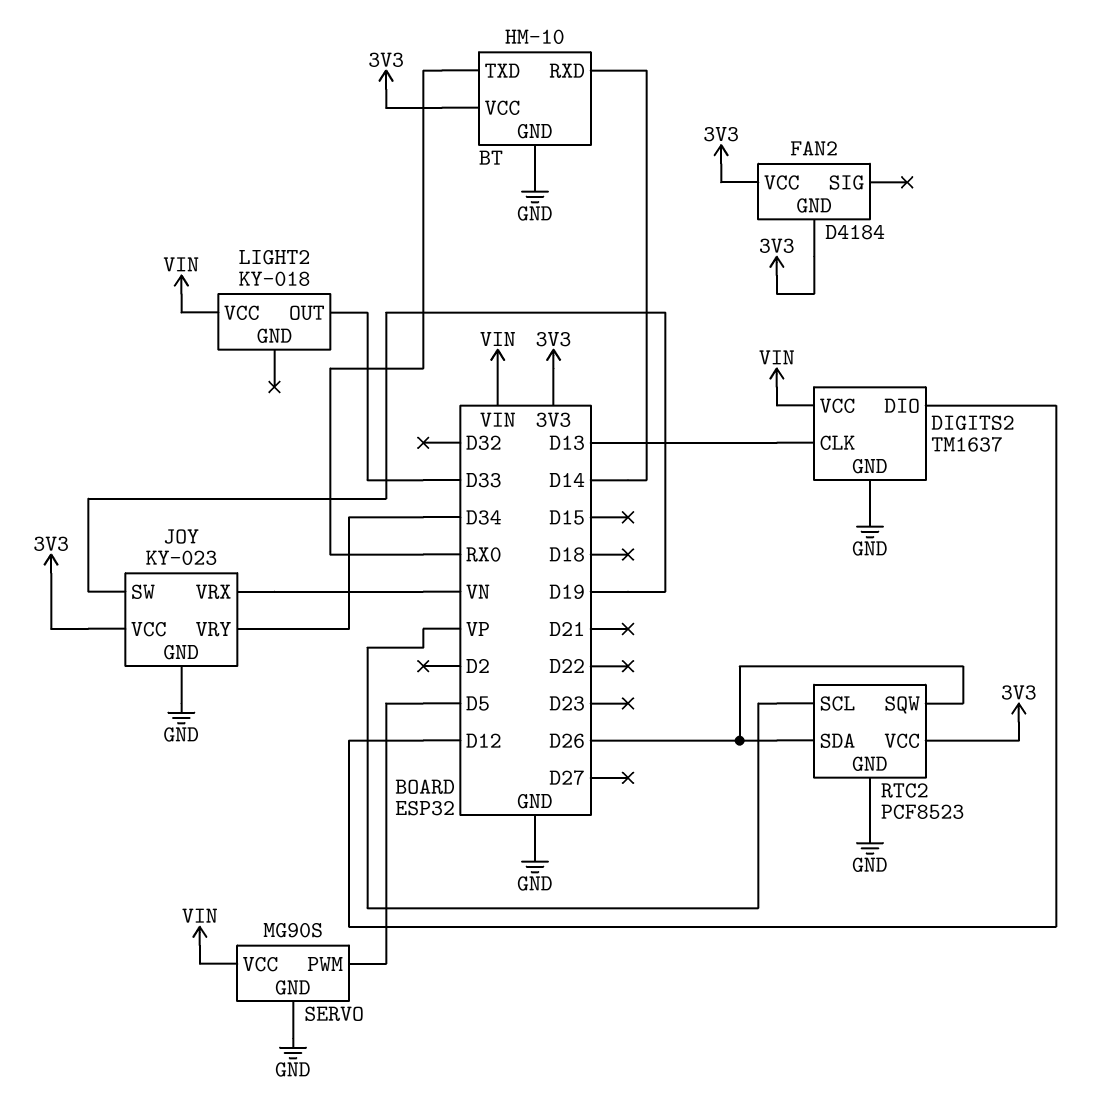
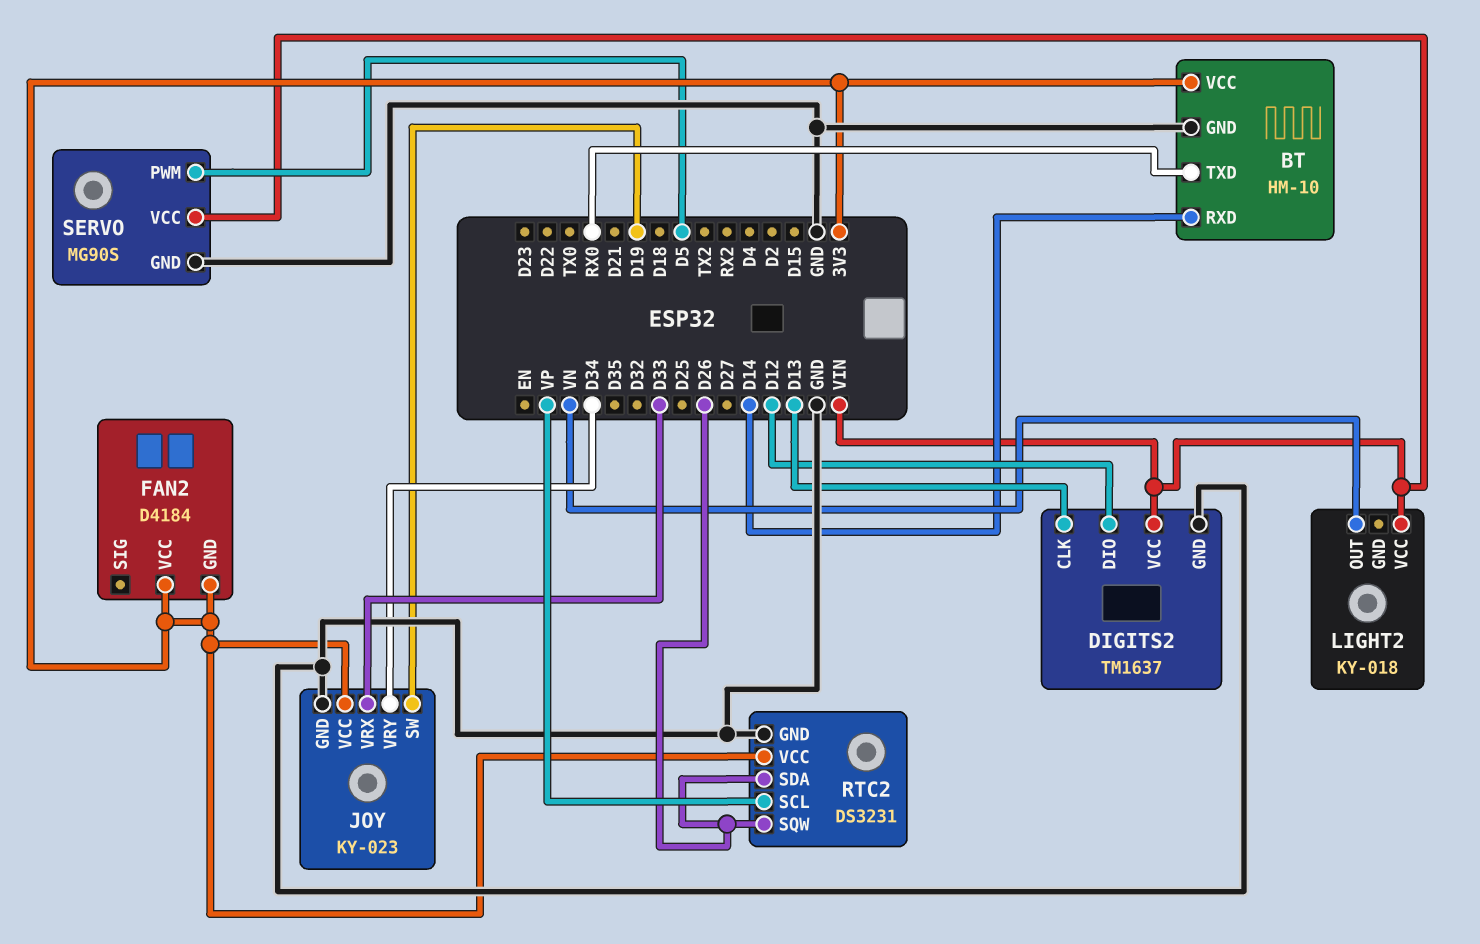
JOY pin VRX: VN -> D33
LIGHT2 pin OUT: D33 -> VN
RTC2: PCF8523 -> DS3231

